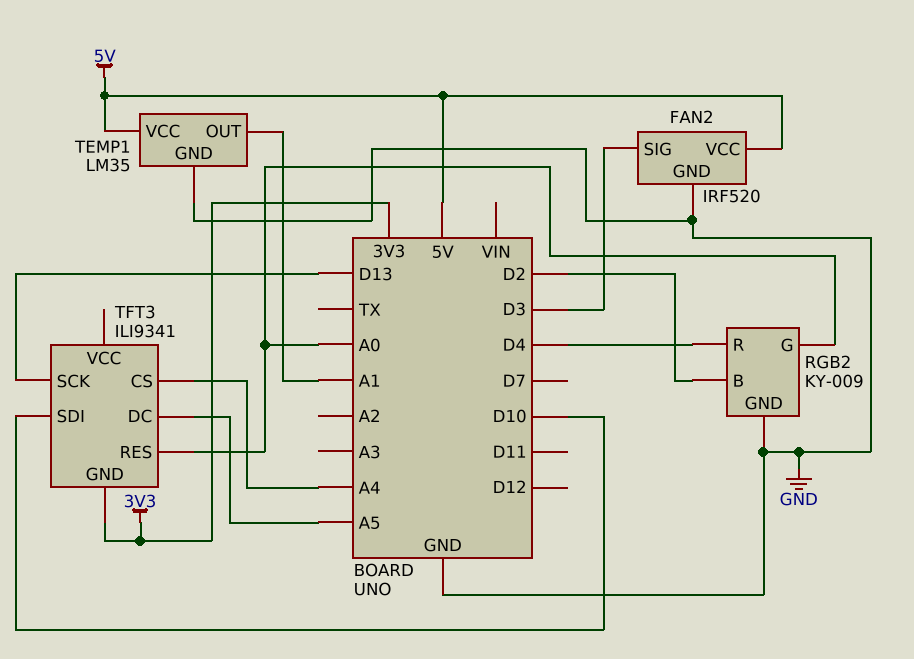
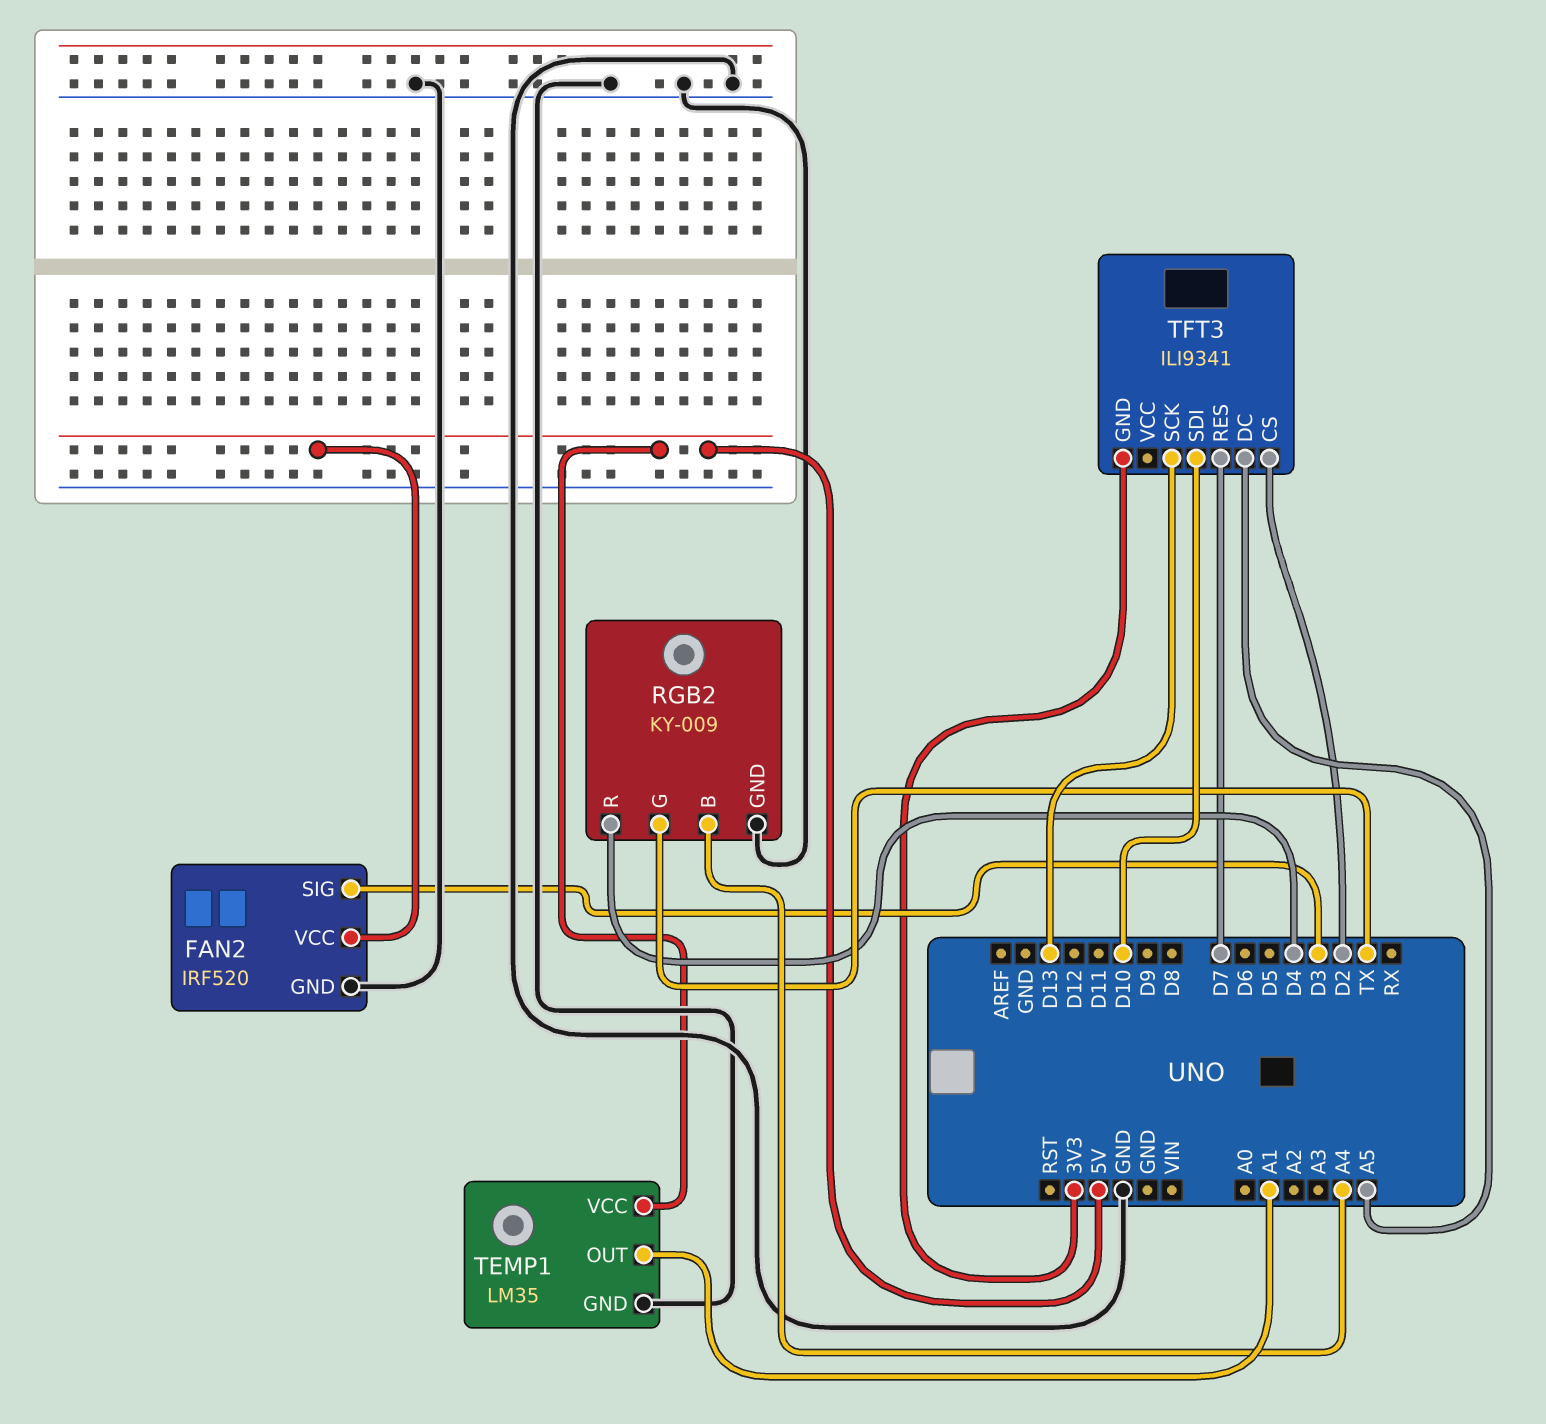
RGB2 pin B: D2 -> A4
RGB2 pin G: A0 -> TX
TFT3 pin CS: A4 -> D2
TFT3 pin RES: A0 -> D7

